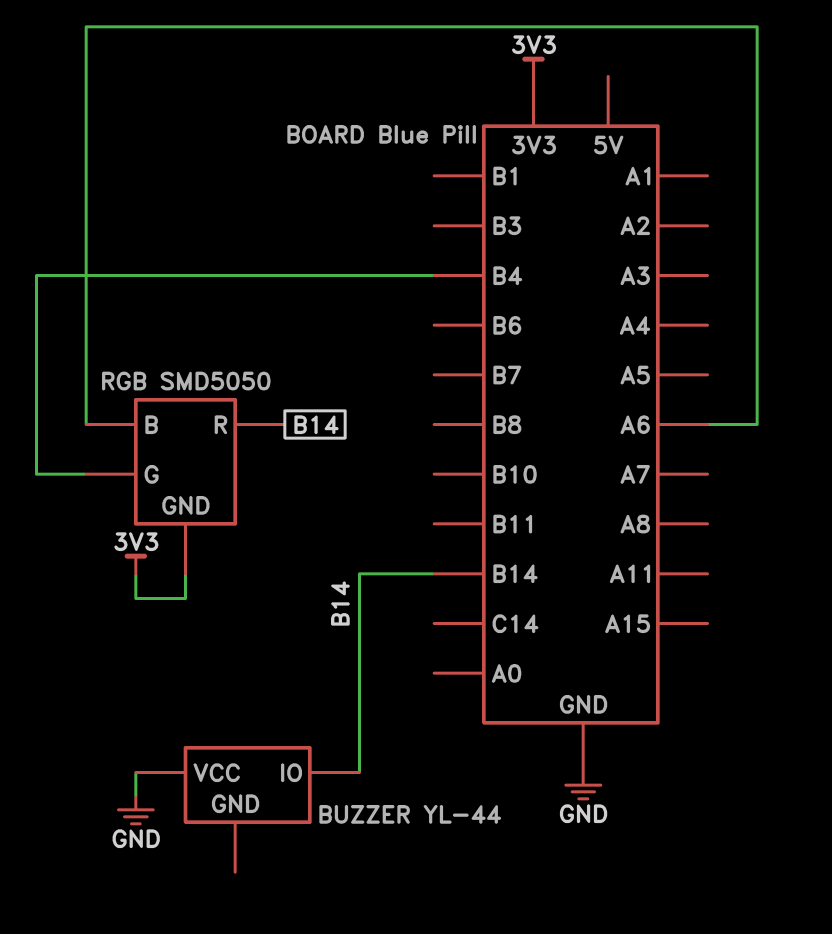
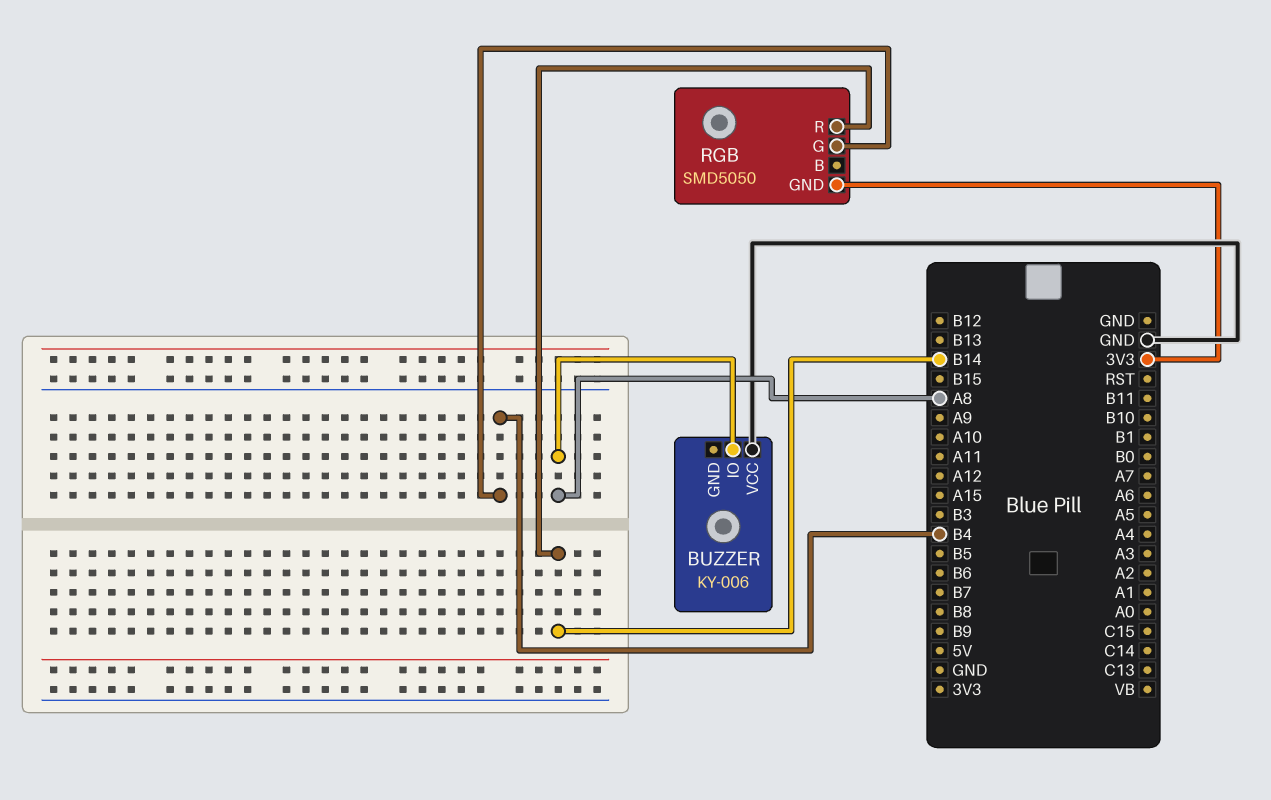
BUZZER: YL-44 -> KY-006
BUZZER pin IO: B14 -> A8
RGB pin B: A6 -> none

